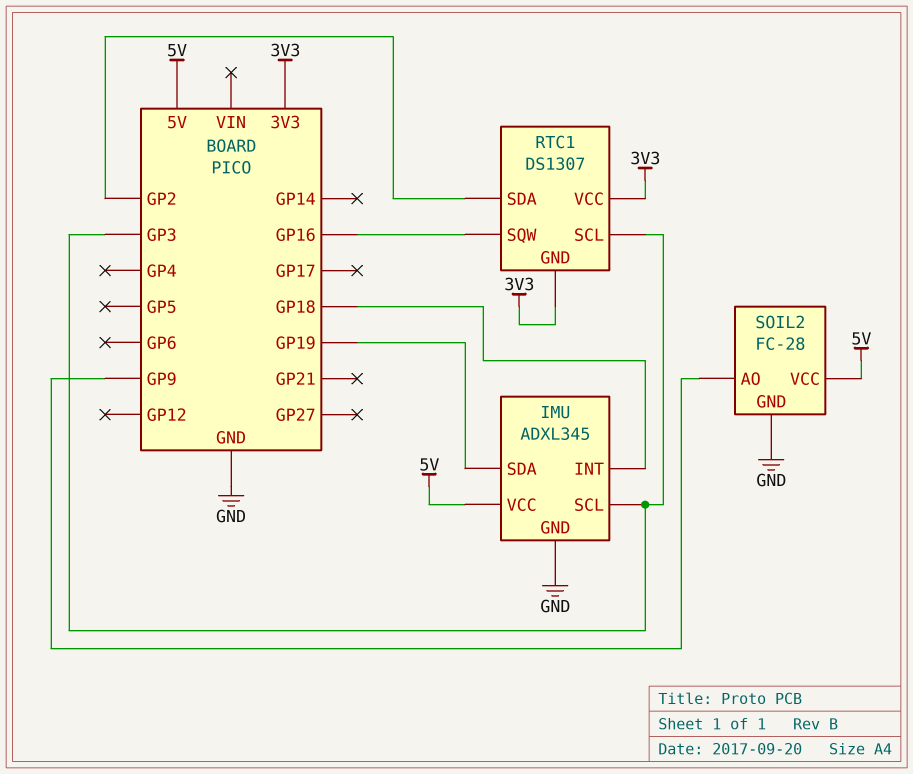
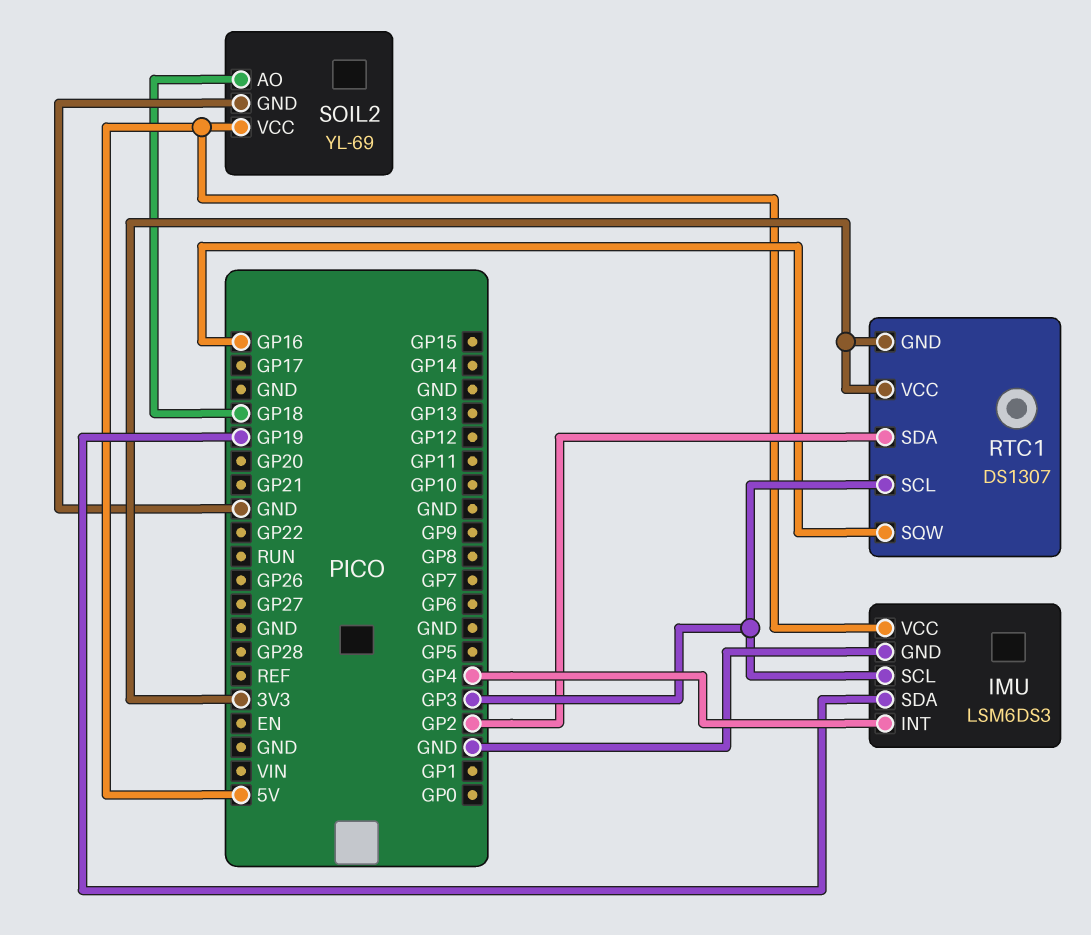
IMU: ADXL345 -> LSM6DS3
IMU pin INT: GP18 -> GP4
SOIL2: FC-28 -> YL-69
SOIL2 pin AO: GP9 -> GP18

